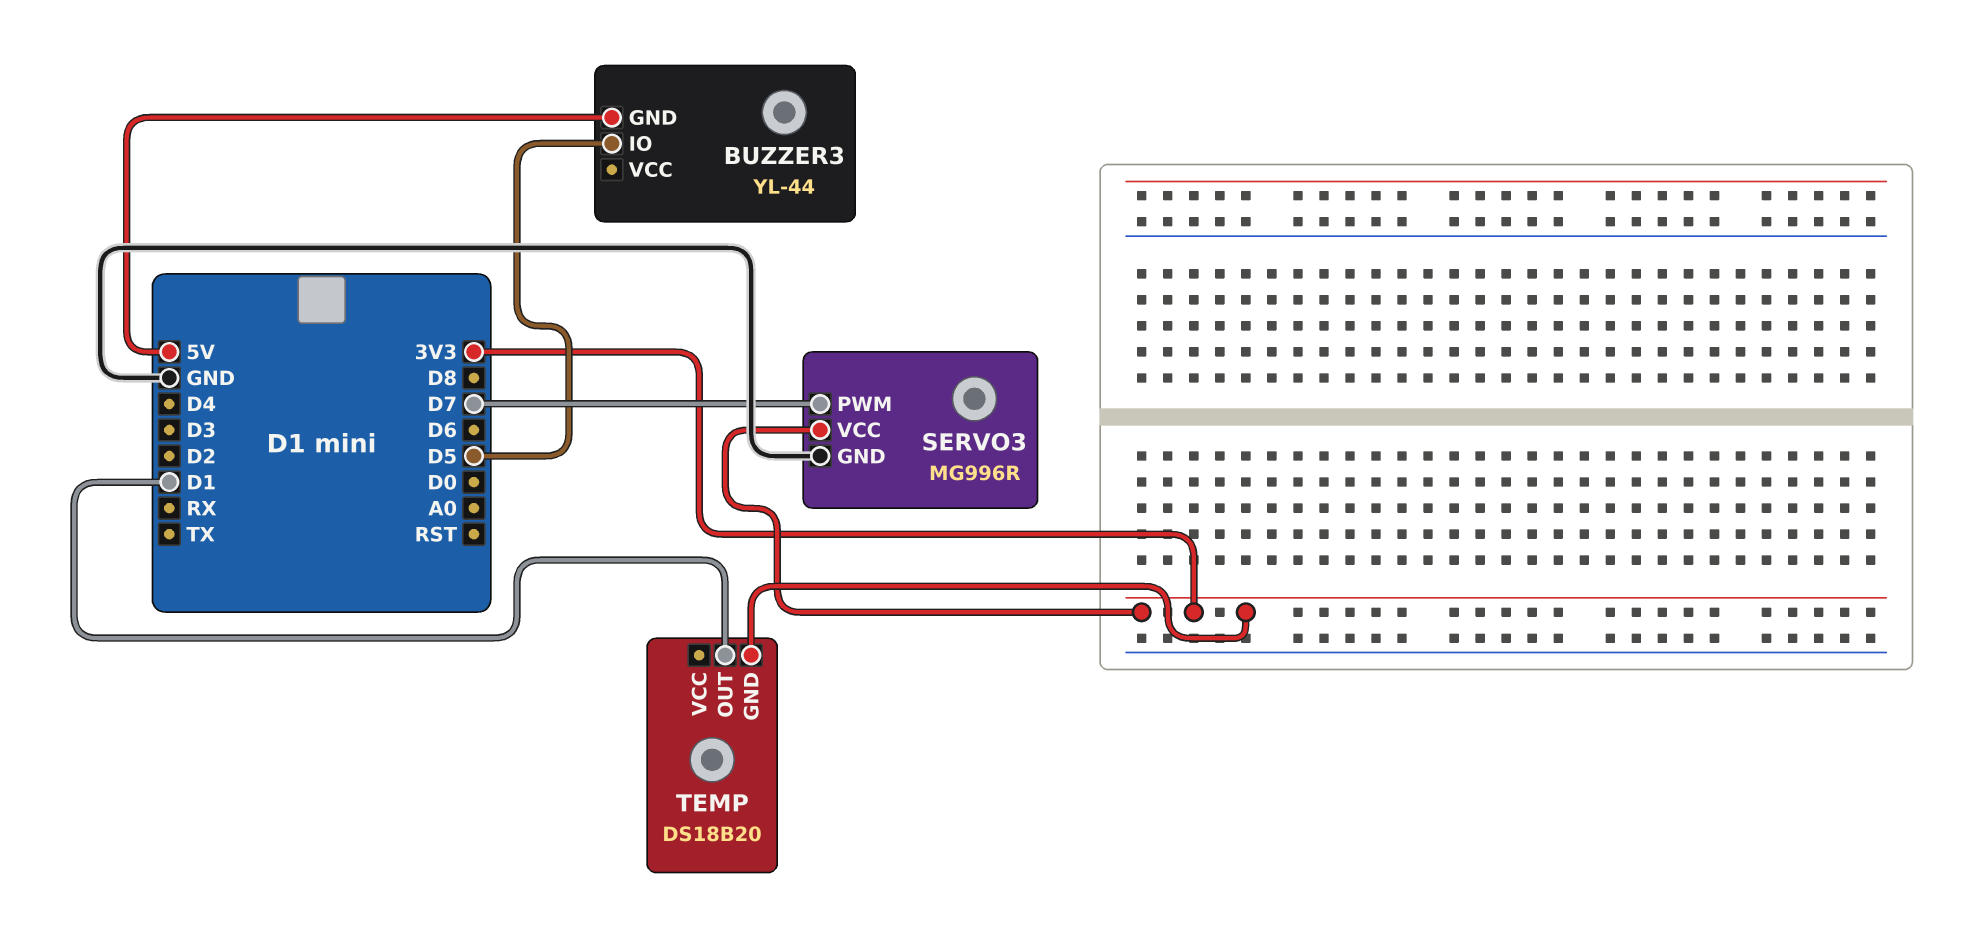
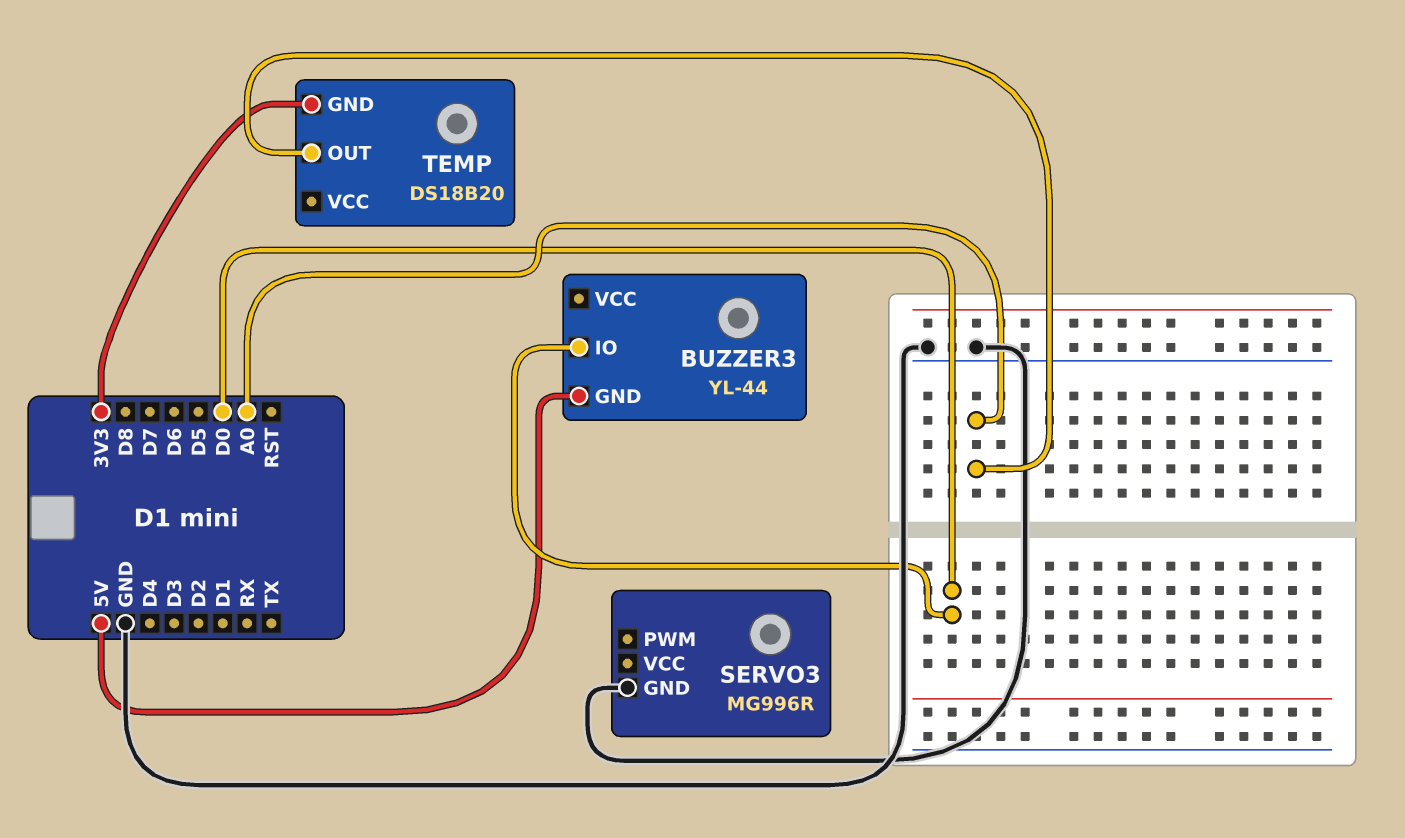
BUZZER3 pin IO: D5 -> D0
SERVO3 pin PWM: D7 -> none
SERVO3 pin VCC: 3V3 -> none
TEMP pin OUT: D1 -> A0

